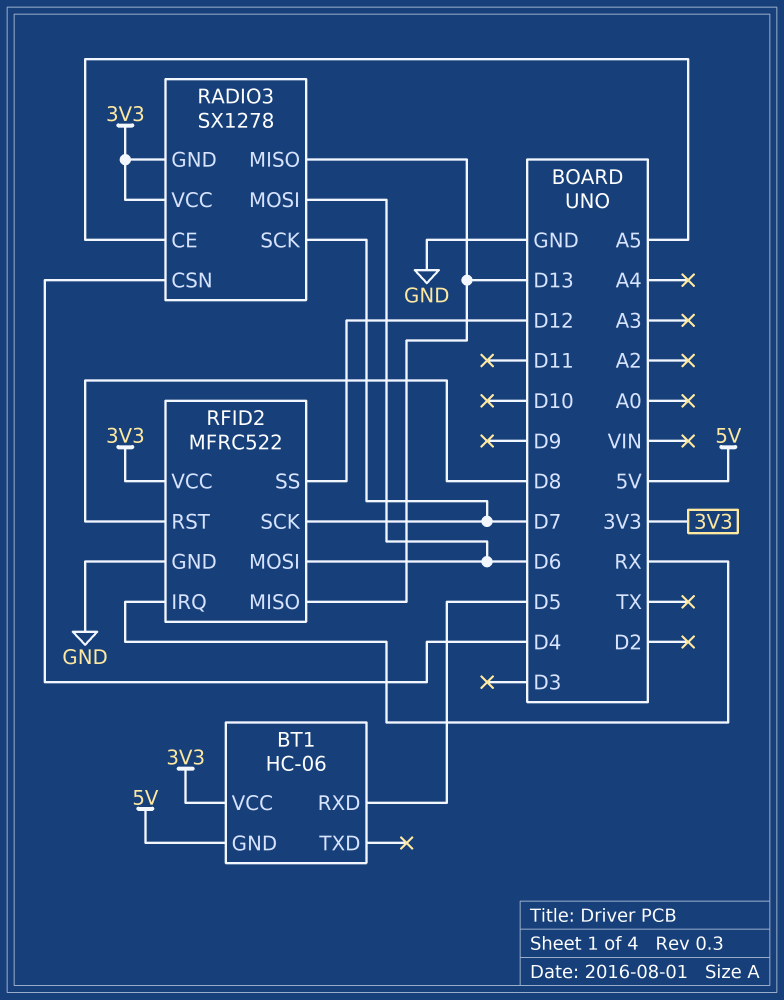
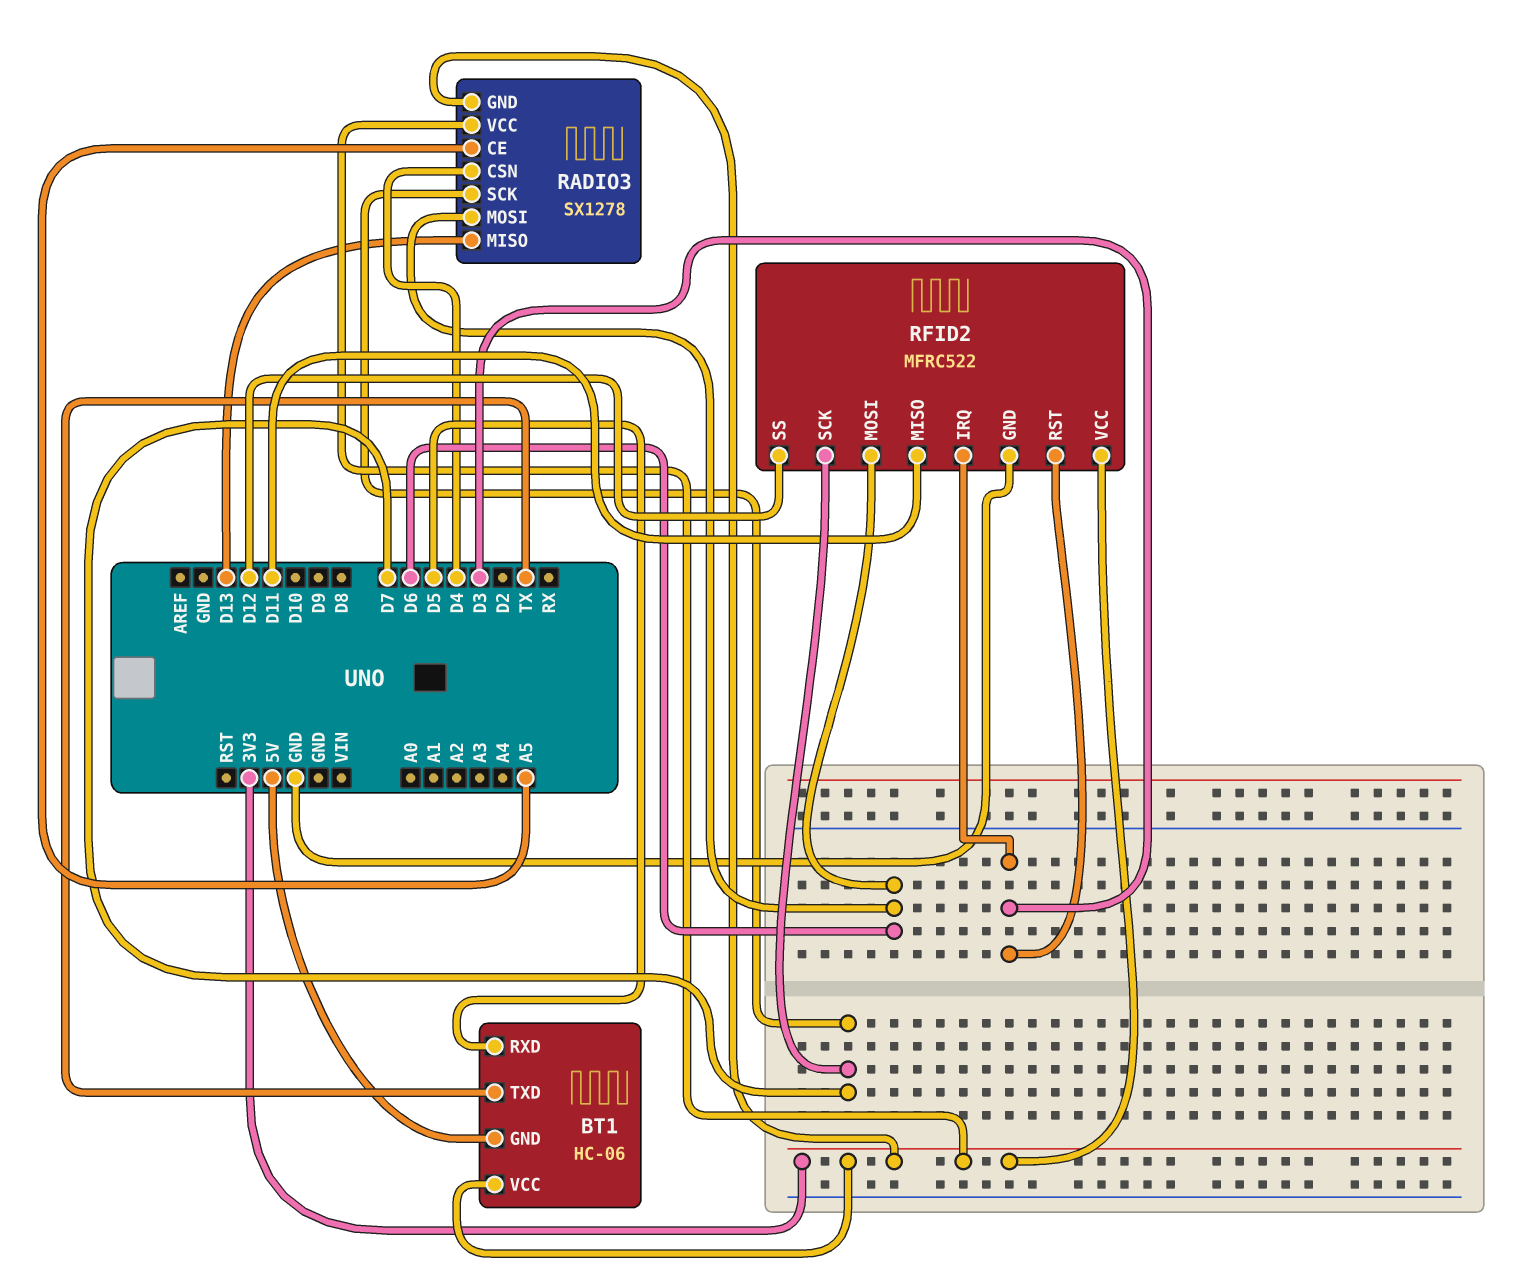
BT1 pin TXD: none -> TX
RFID2 pin IRQ: RX -> D3
RFID2 pin MISO: D13 -> D11
RFID2 pin RST: D8 -> D3

